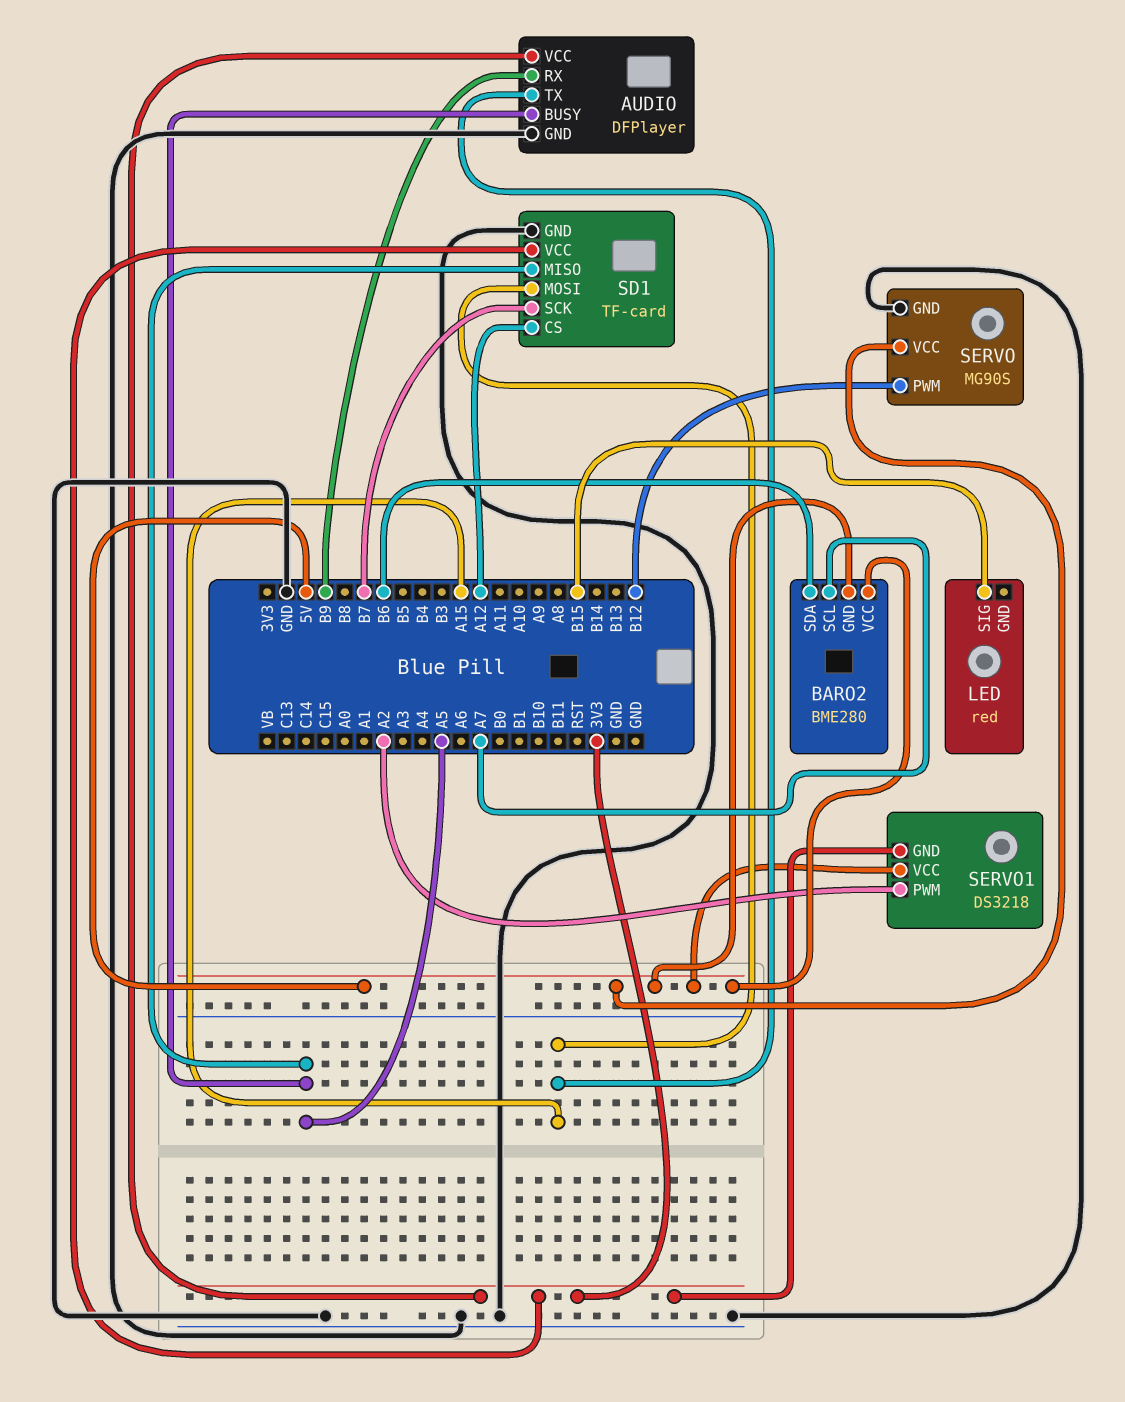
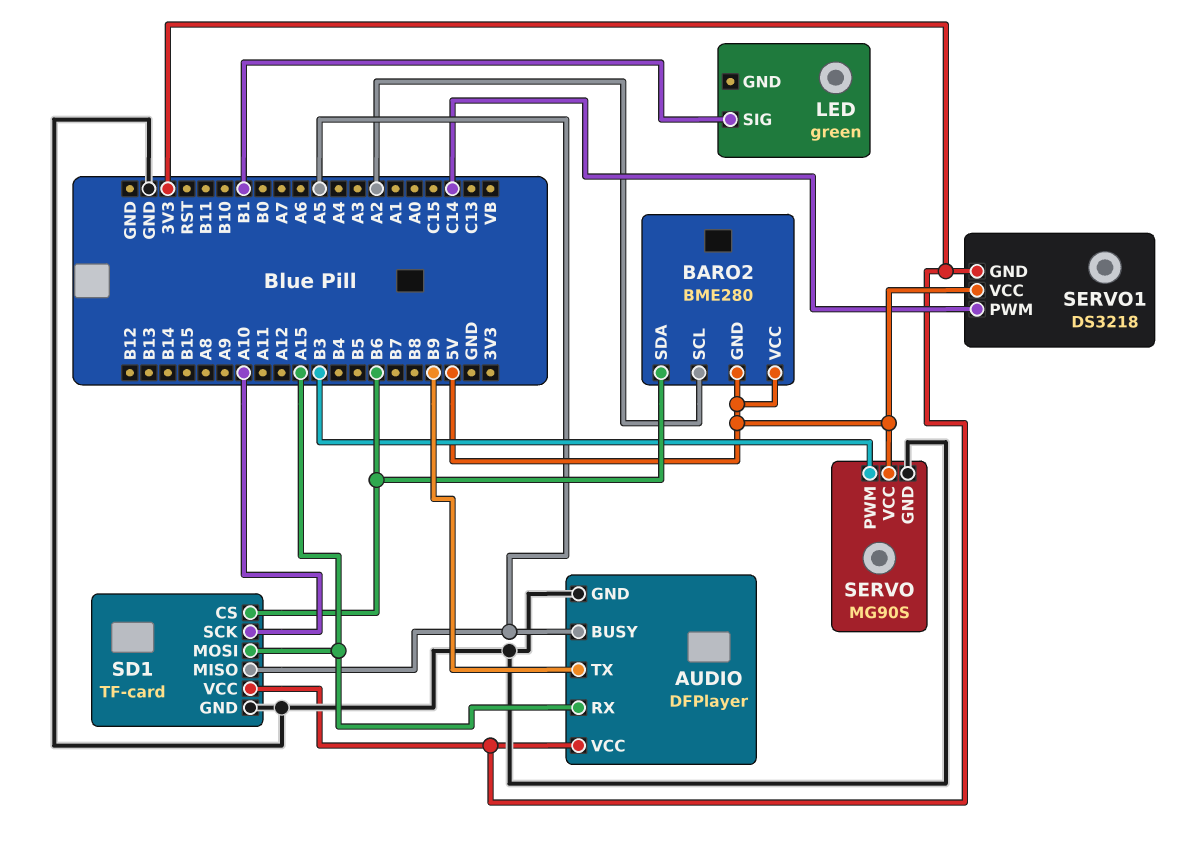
AUDIO pin RX: B9 -> A15
AUDIO pin TX: A15 -> B9
BARO2 pin SCL: A7 -> A2
LED: red -> green
LED pin SIG: B15 -> B1
SD1 pin CS: A12 -> B6
SD1 pin SCK: B7 -> A10
SERVO pin PWM: B12 -> B3
SERVO1 pin PWM: A2 -> C14

